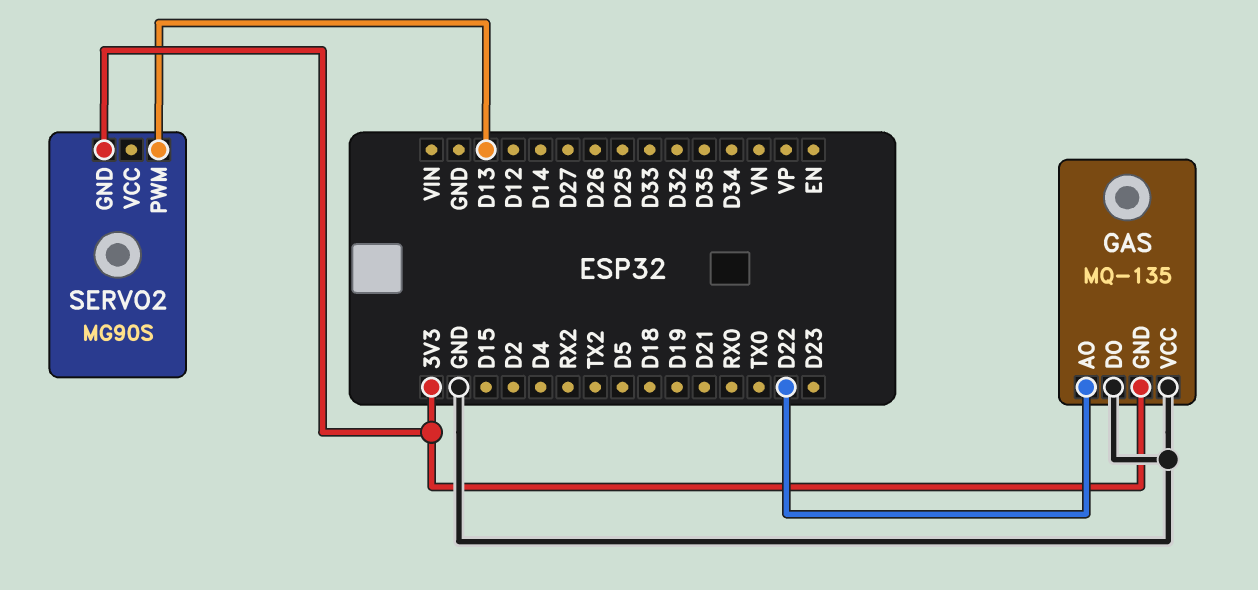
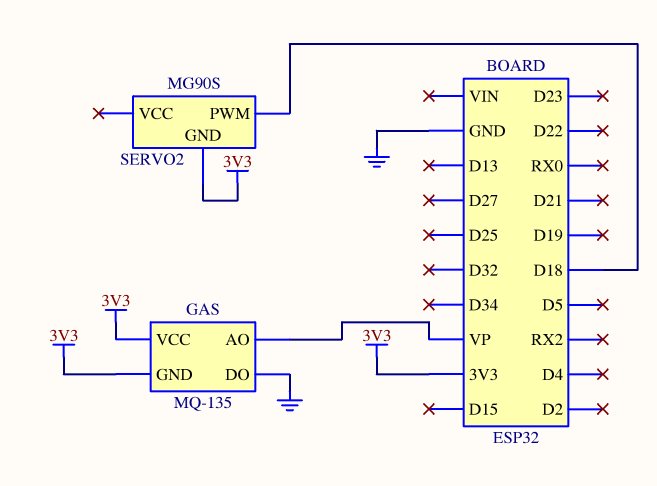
GAS pin AO: D22 -> VP
GAS pin VCC: GND -> 3V3
SERVO2 pin PWM: D13 -> D18

